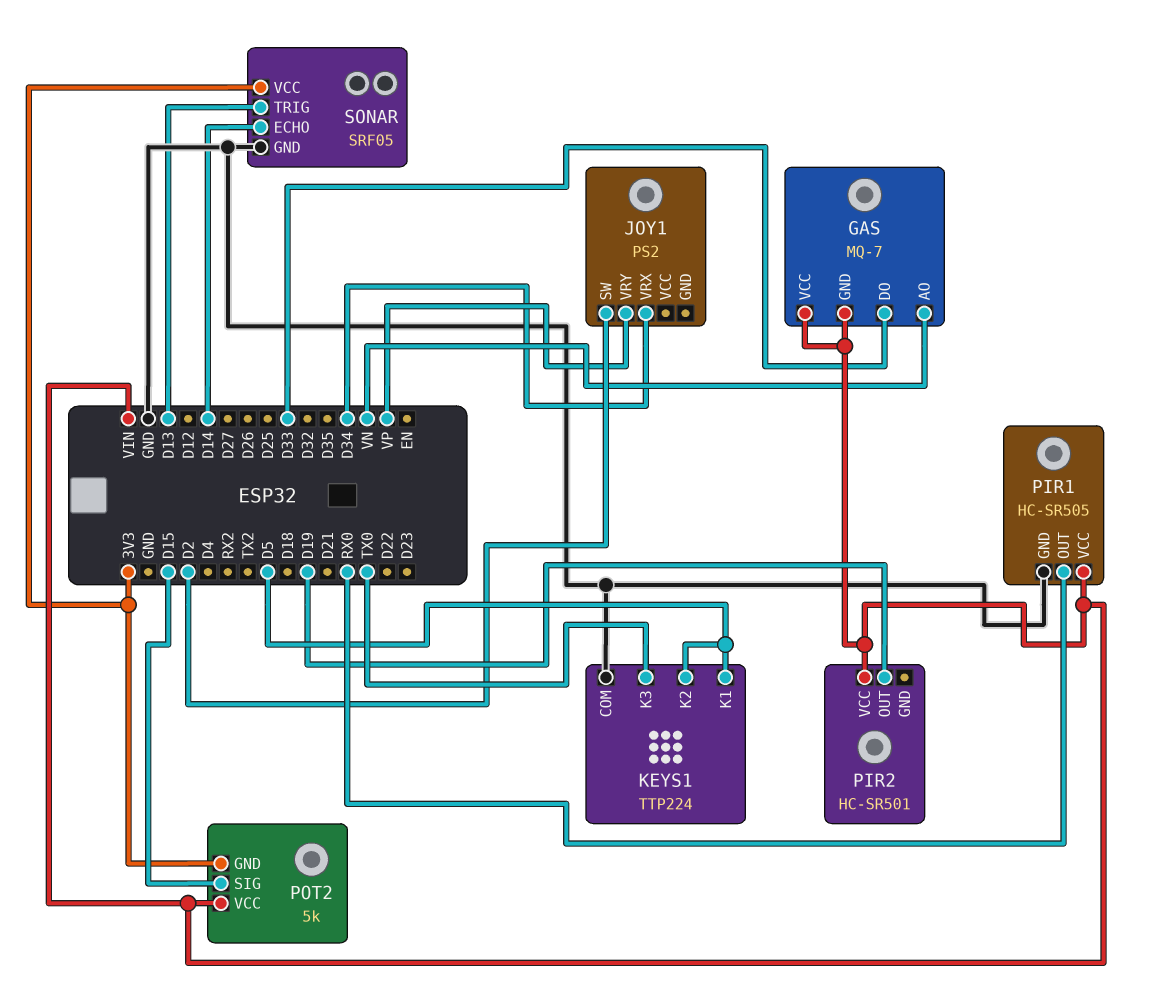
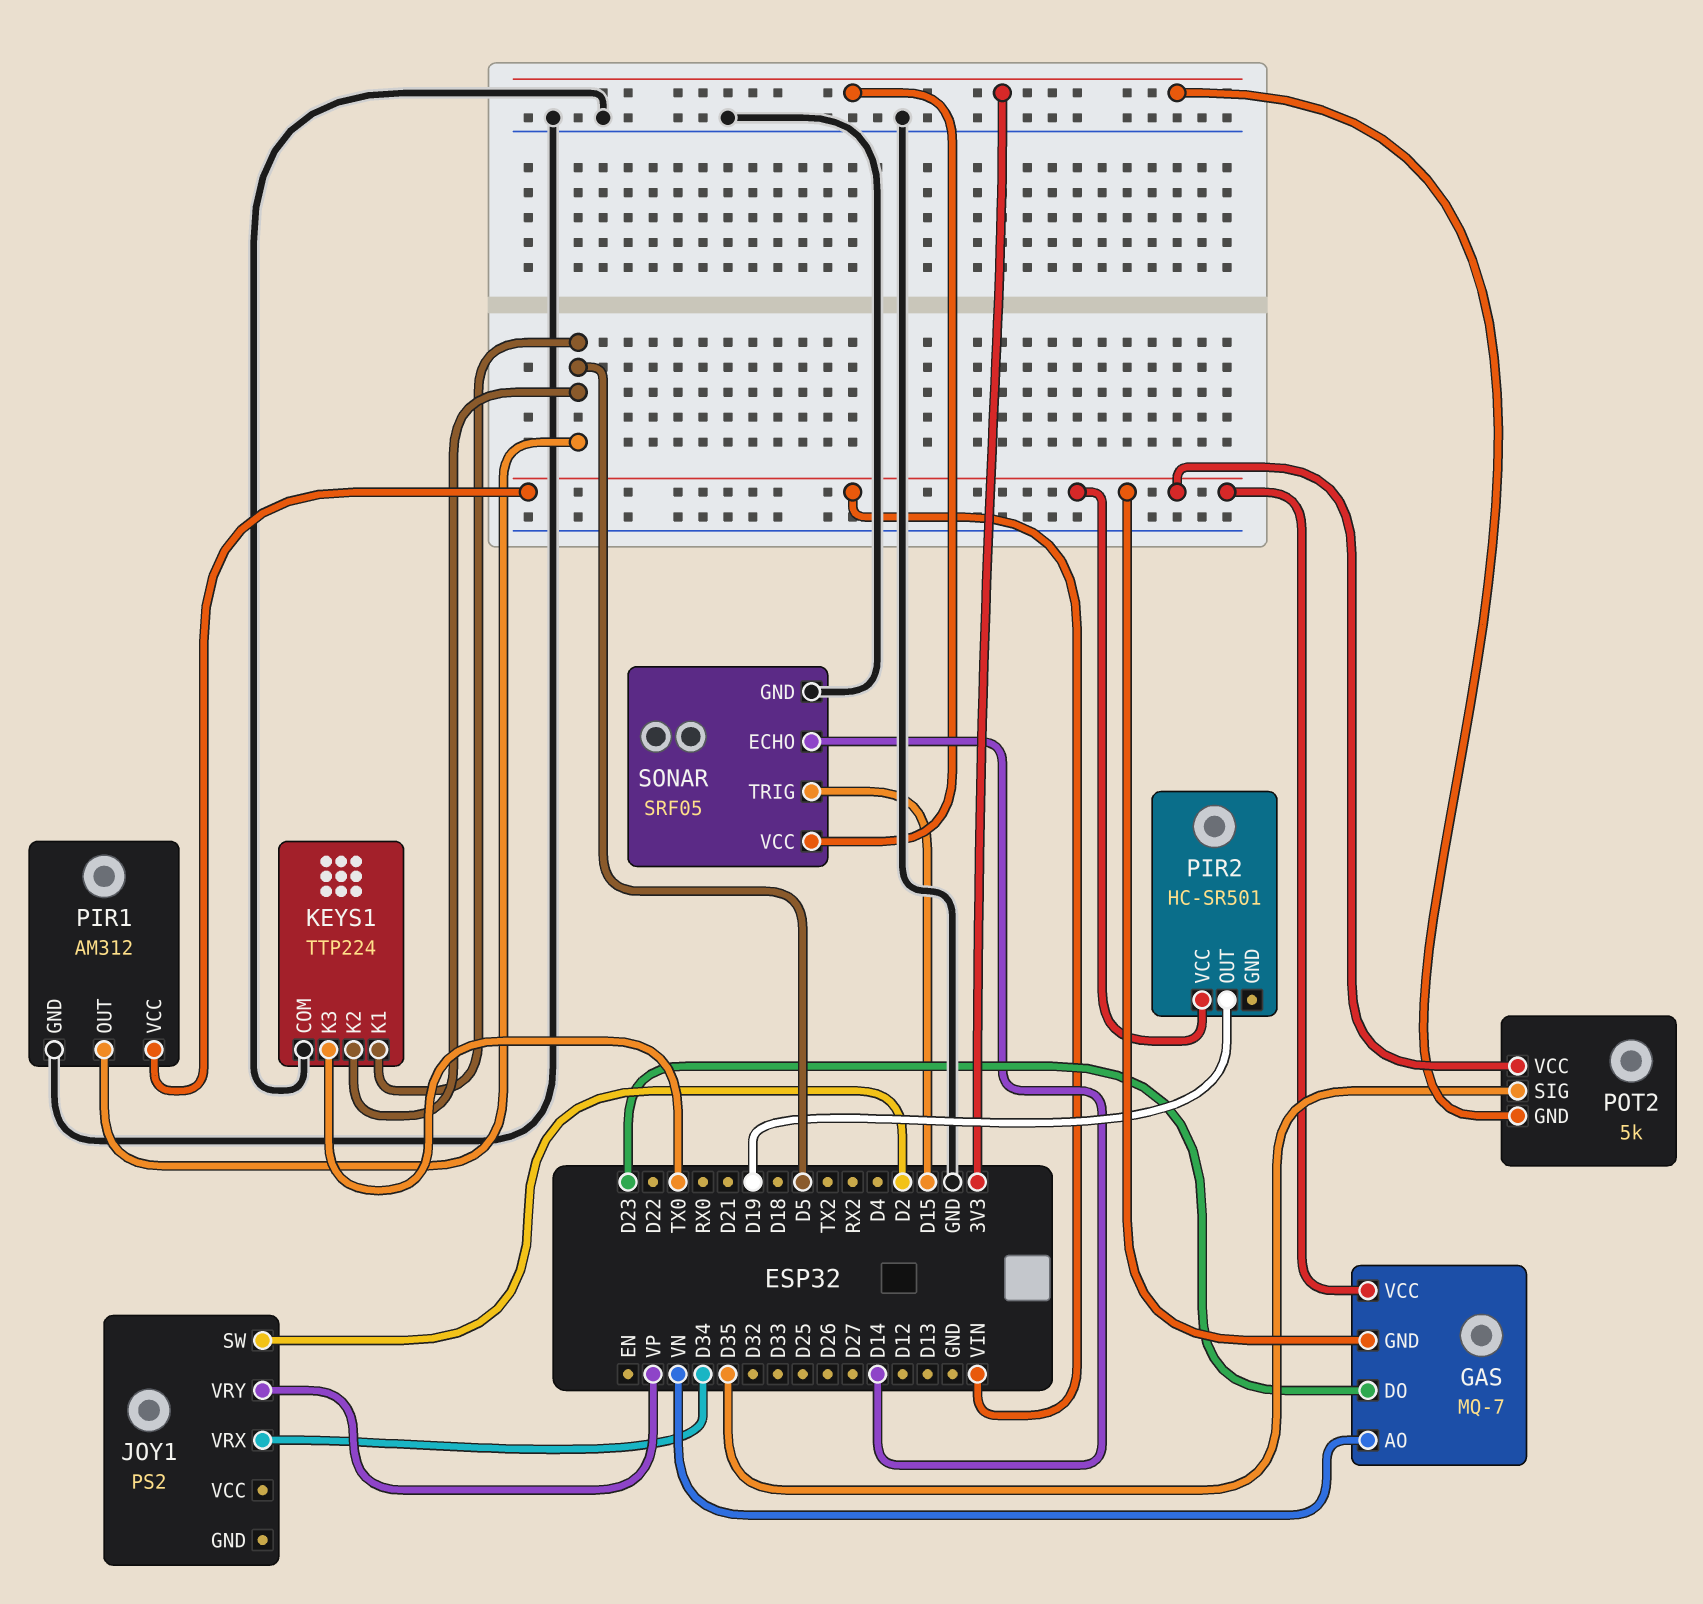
GAS pin DO: D33 -> D23
PIR1: HC-SR505 -> AM312
PIR1 pin OUT: RX0 -> D5
POT2 pin SIG: D15 -> D35
SONAR pin TRIG: D13 -> D15

